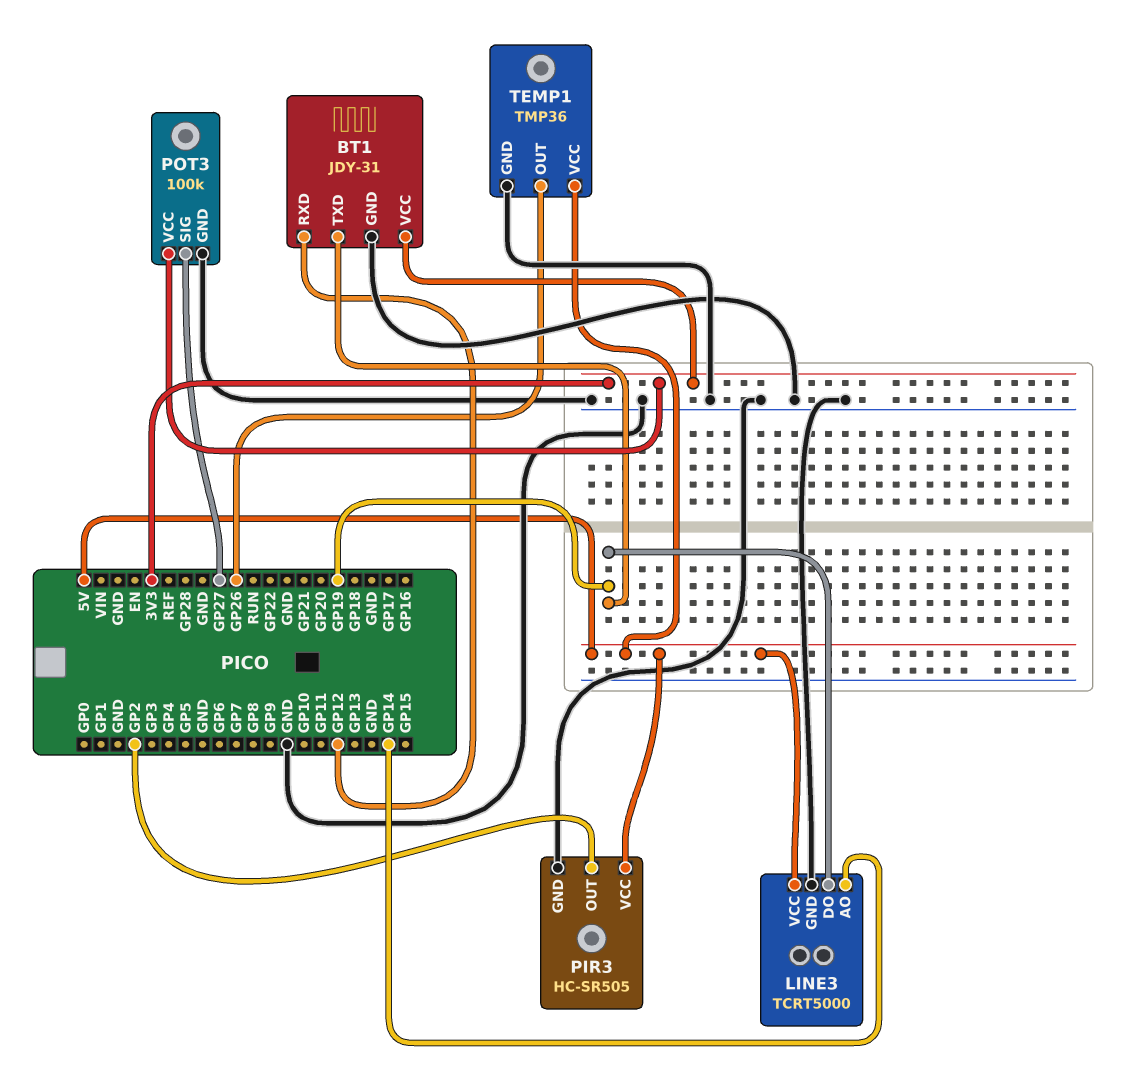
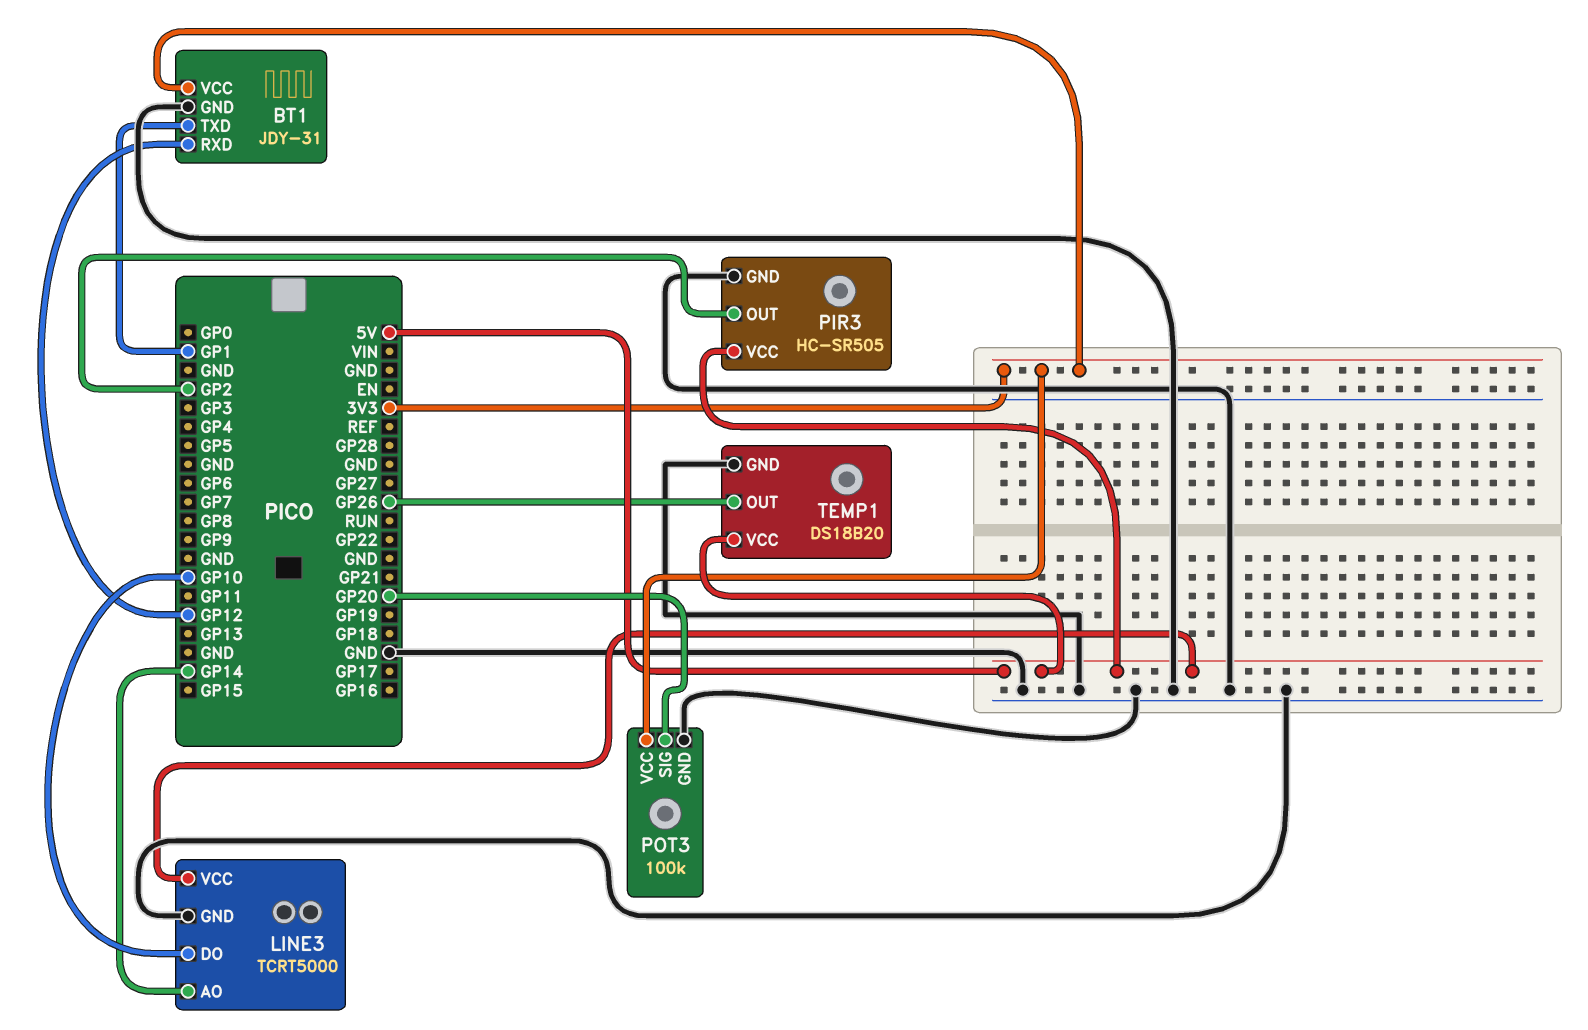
BT1 pin TXD: GP19 -> GP1
LINE3 pin DO: GP19 -> GP10
POT3 pin SIG: GP27 -> GP20
TEMP1: TMP36 -> DS18B20

